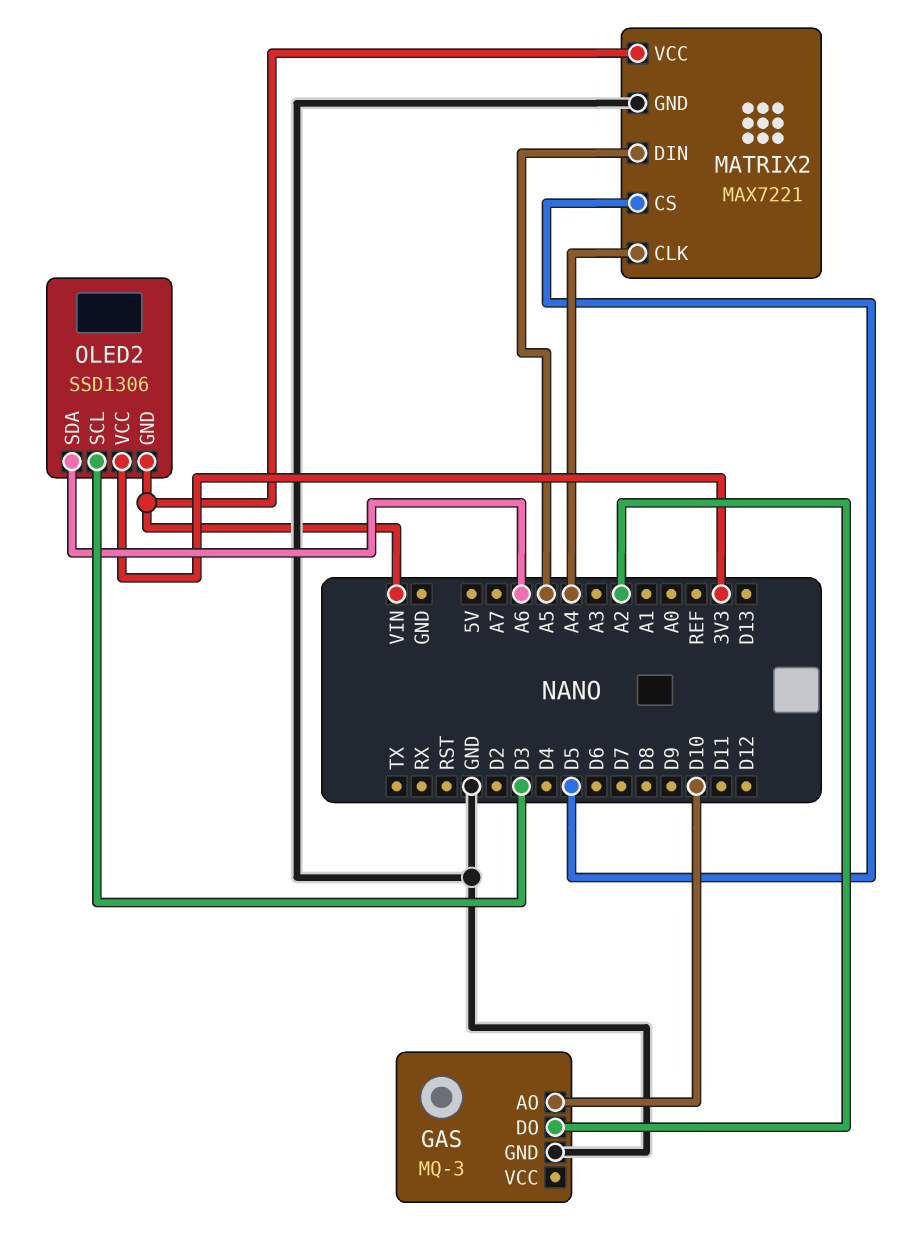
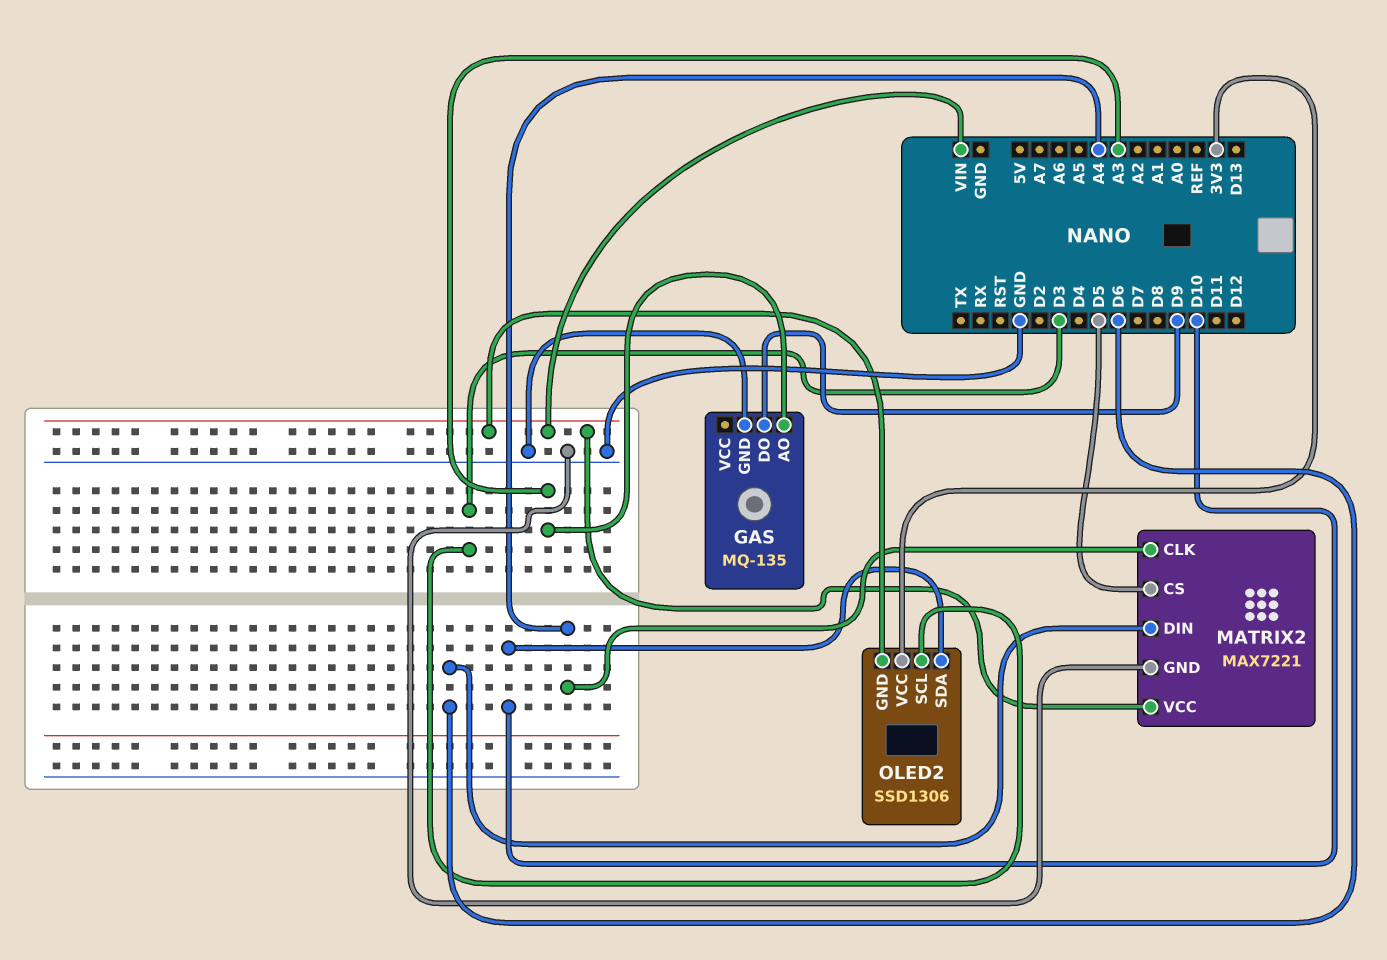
GAS: MQ-3 -> MQ-135
GAS pin AO: D10 -> A3
GAS pin DO: A2 -> D9
MATRIX2 pin DIN: A5 -> D6
OLED2 pin SDA: A6 -> D10

